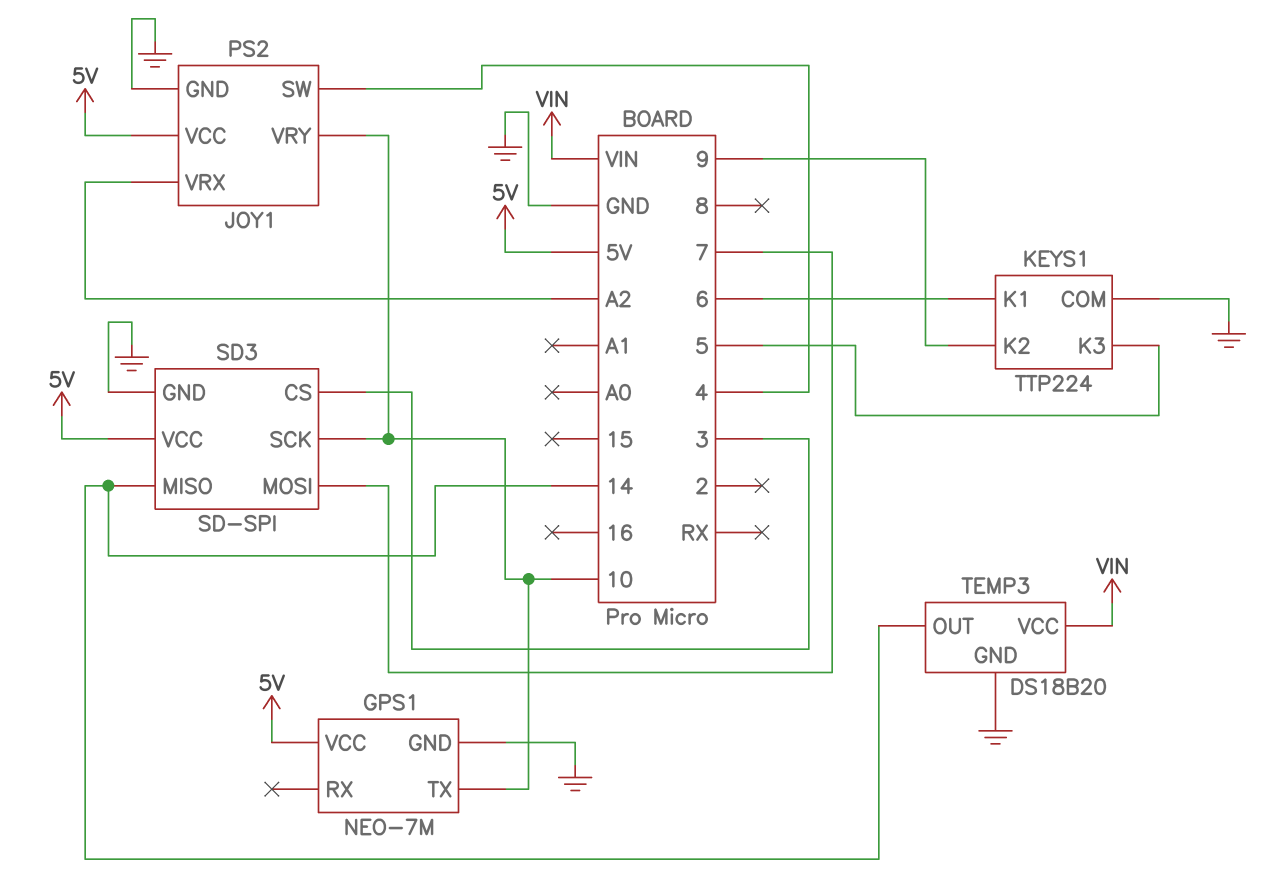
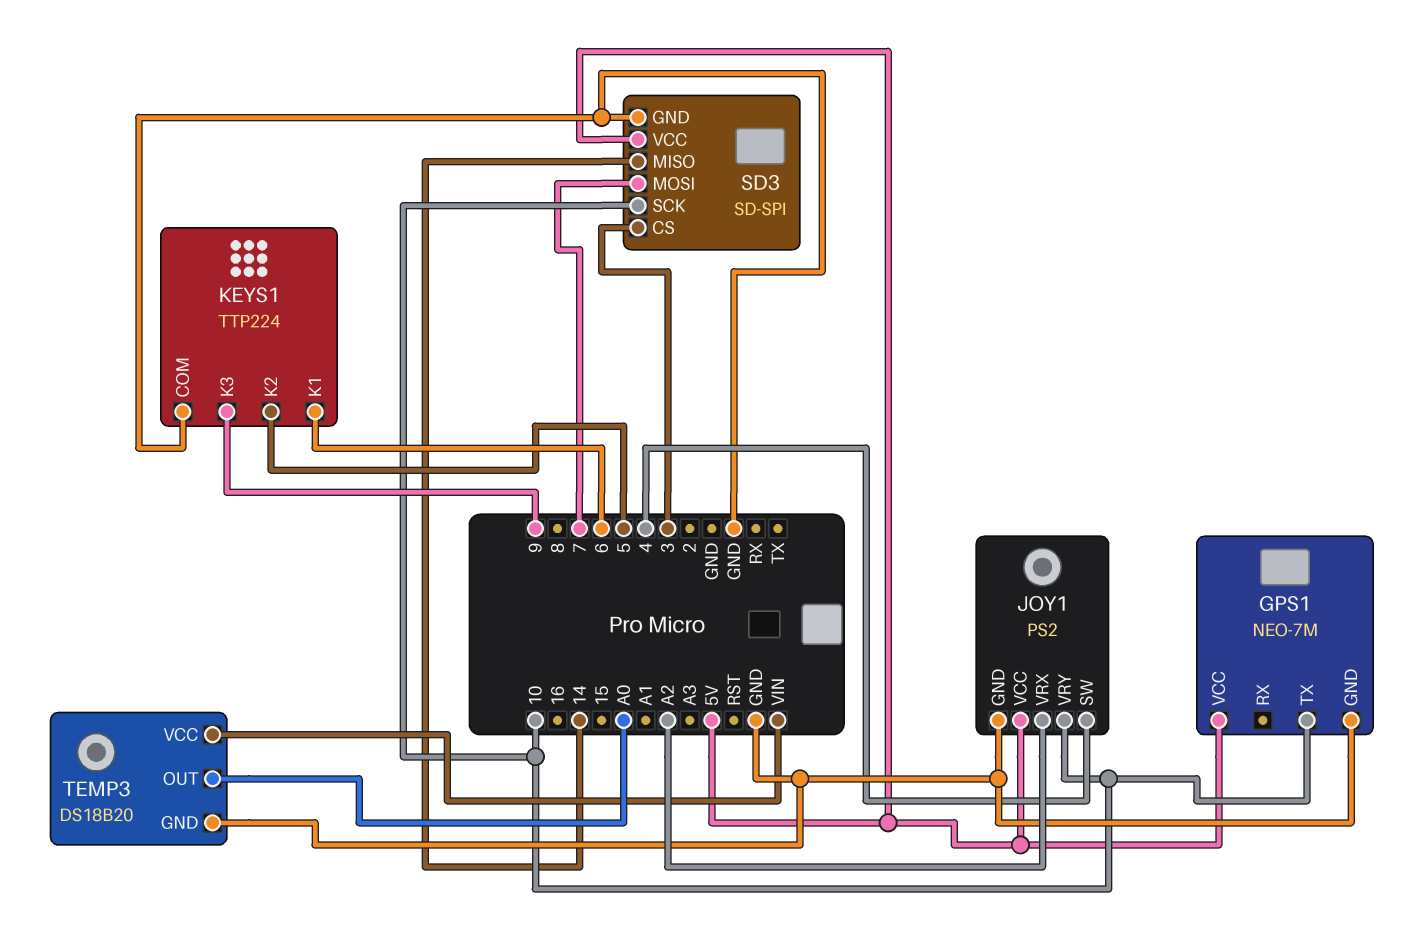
KEYS1 pin K2: 9 -> 5
KEYS1 pin K3: 5 -> 9
TEMP3 pin OUT: 14 -> A0

